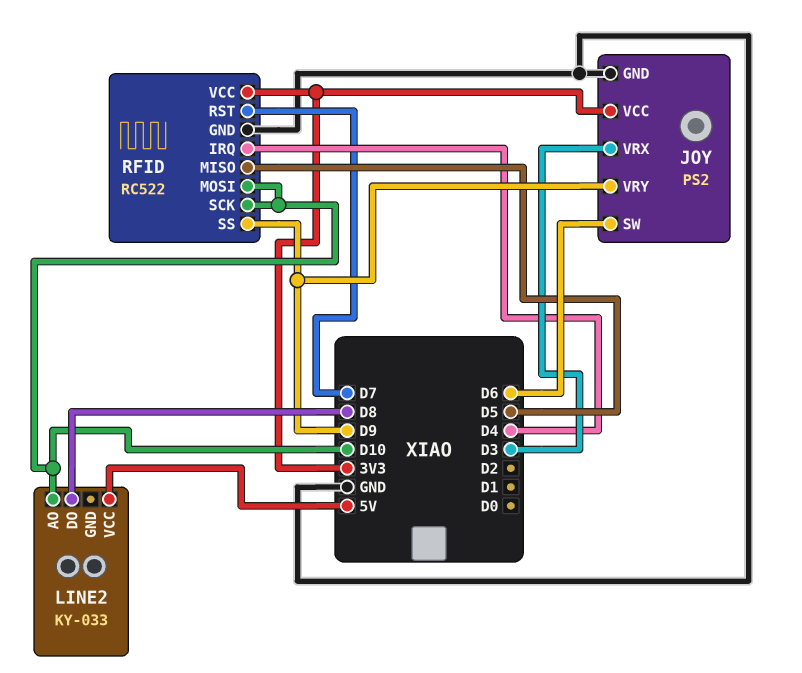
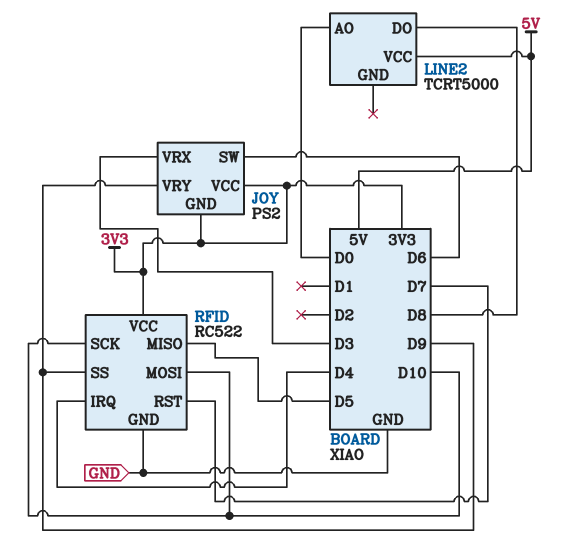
JOY pin GND: GND -> 3V3
LINE2: KY-033 -> TCRT5000
LINE2 pin AO: D10 -> D0

